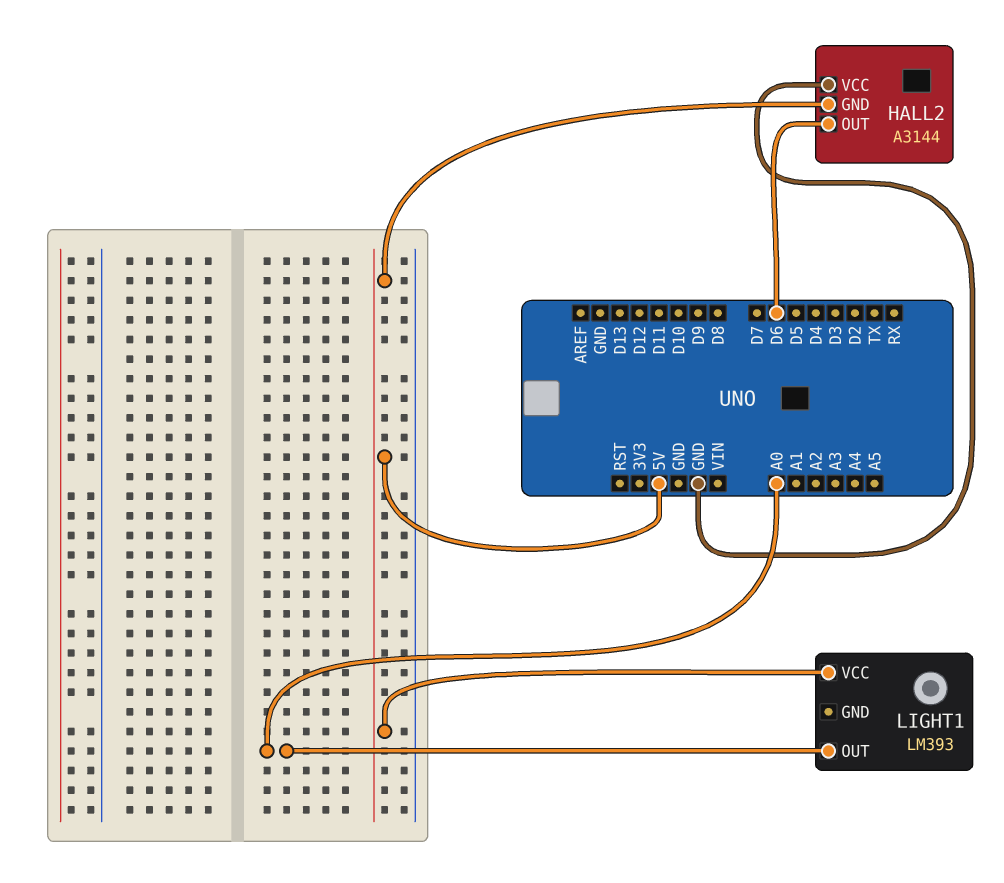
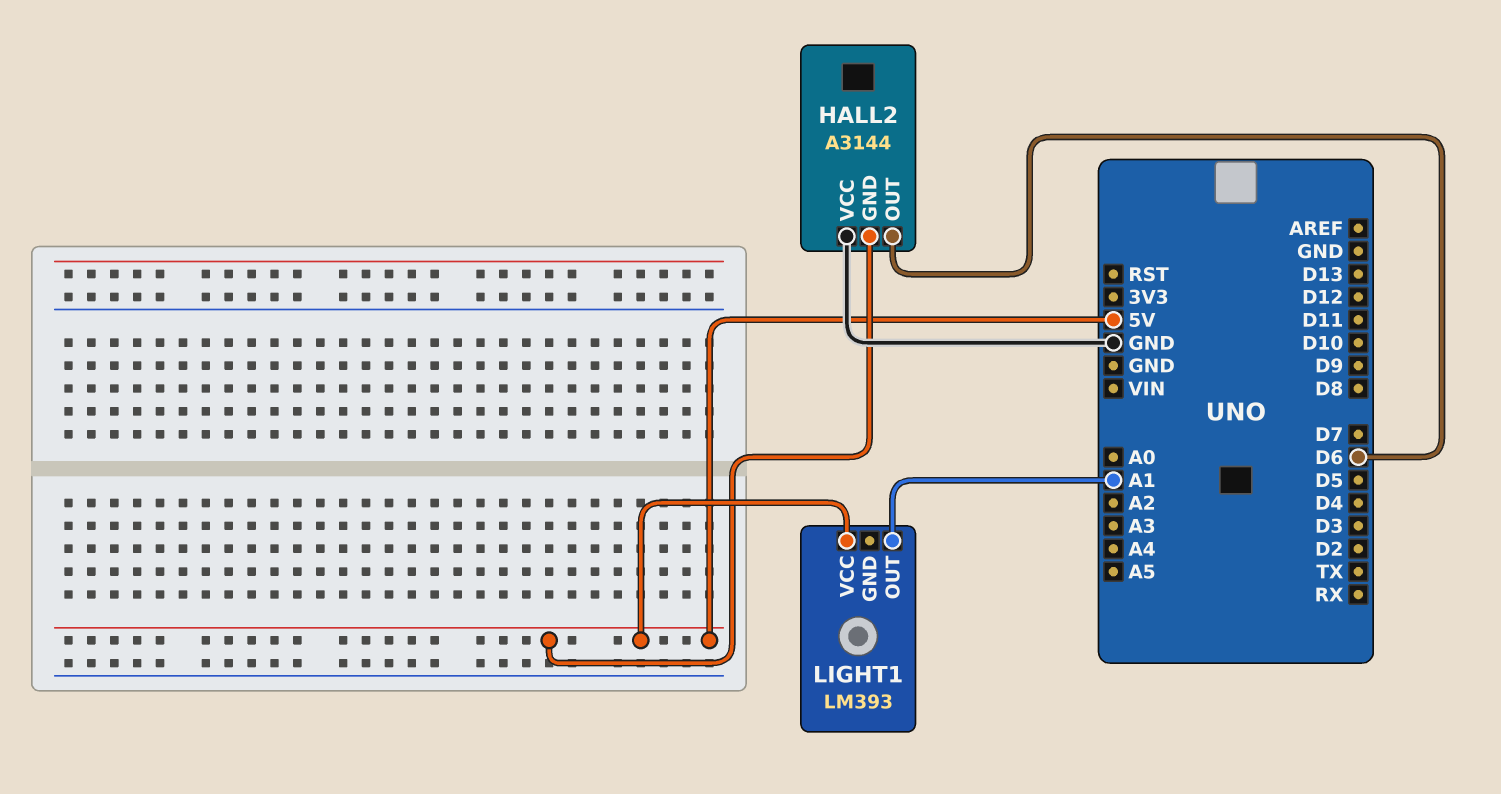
LIGHT1 pin OUT: A0 -> A1

